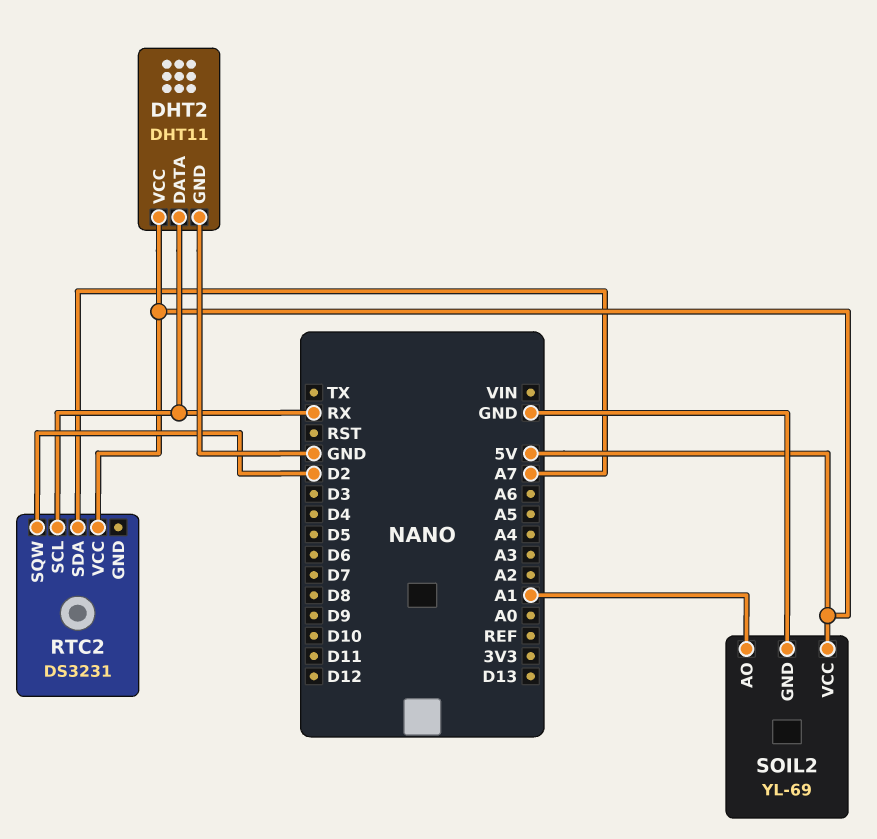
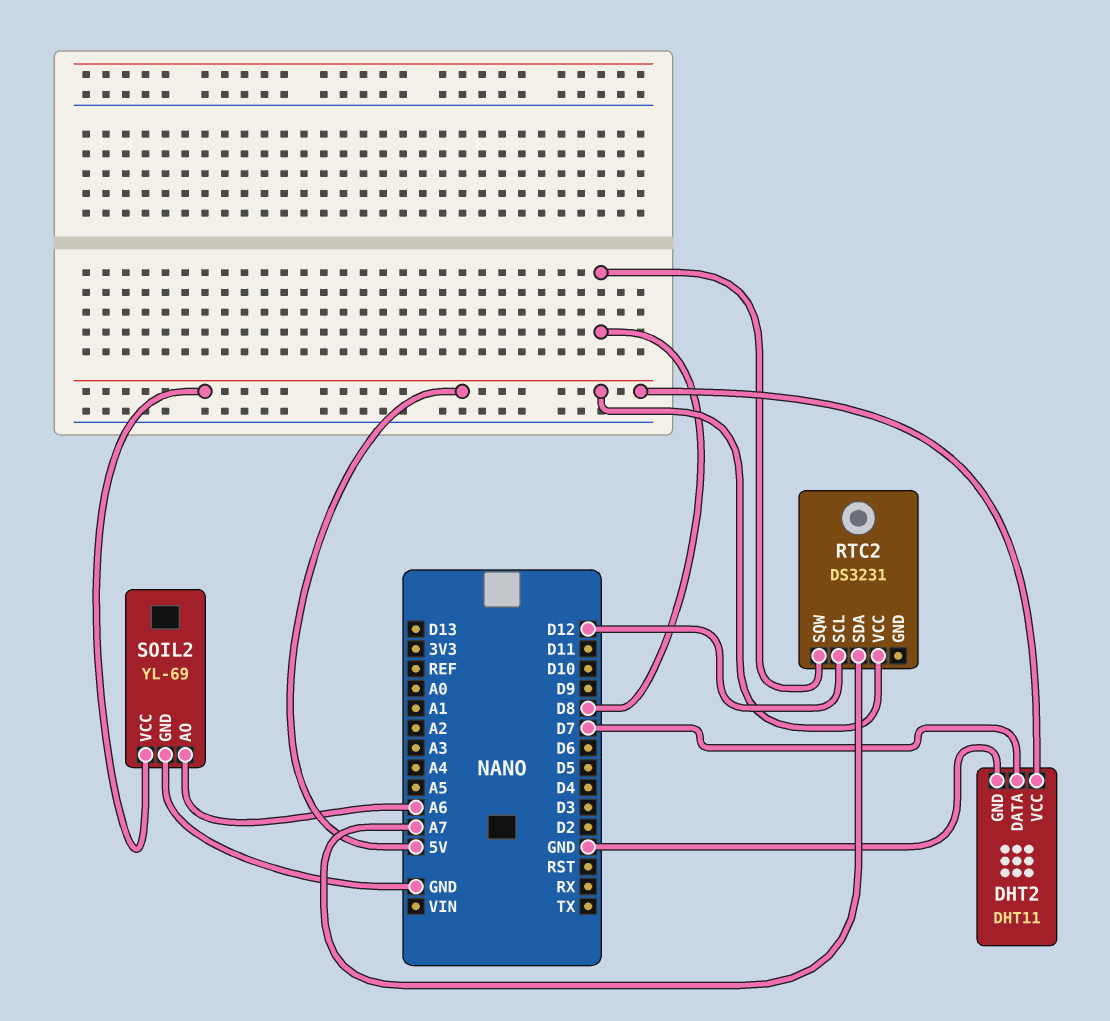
DHT2 pin DATA: RX -> D7
RTC2 pin SCL: RX -> D12
RTC2 pin SQW: D2 -> D8
SOIL2 pin AO: A1 -> A6

